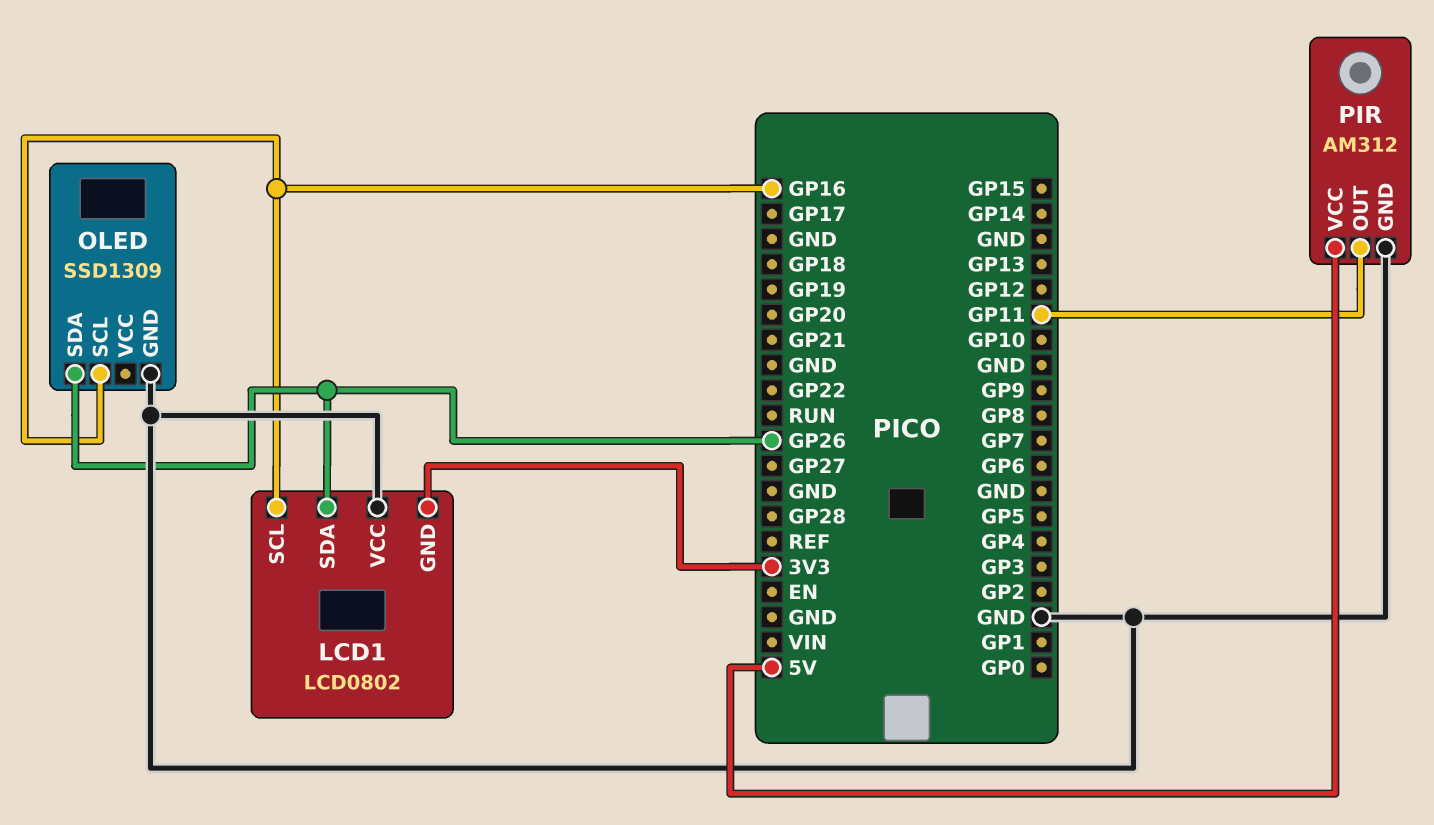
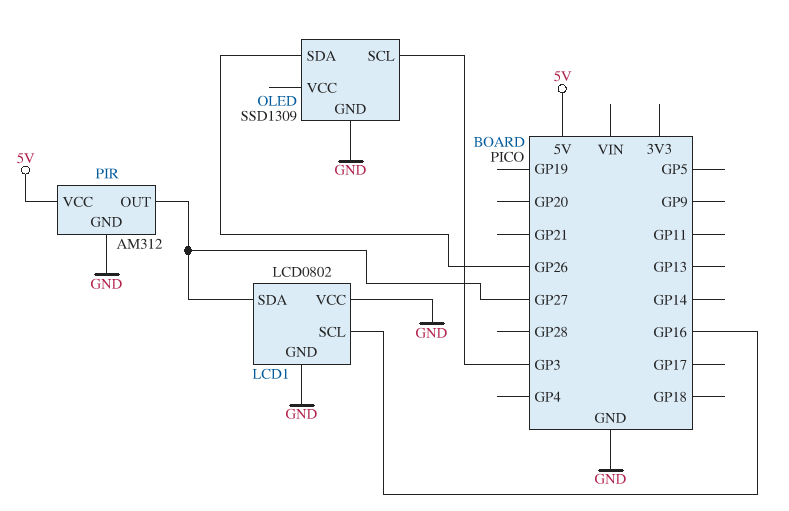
LCD1 pin GND: 3V3 -> GND
LCD1 pin SDA: GP26 -> GP27
OLED pin SCL: GP16 -> GP3
PIR pin OUT: GP11 -> GP27

